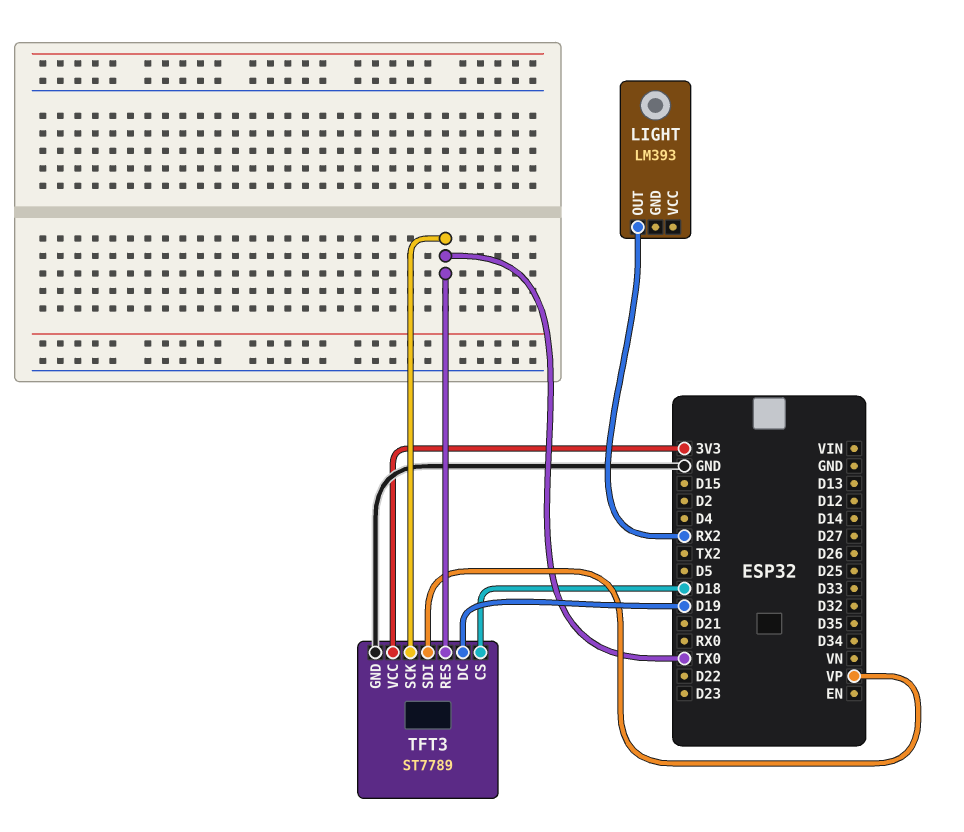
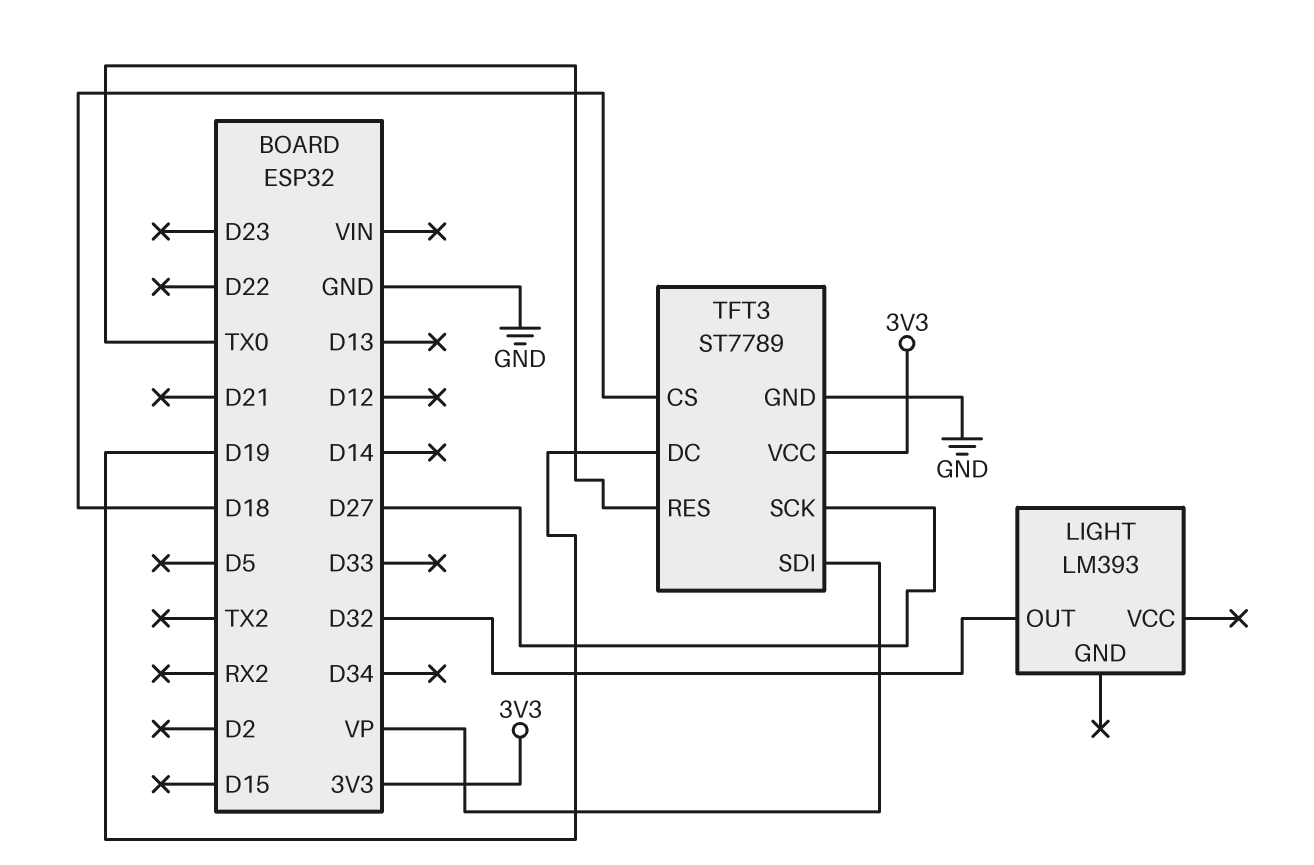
LIGHT pin OUT: RX2 -> D32
TFT3 pin SCK: TX0 -> D27

